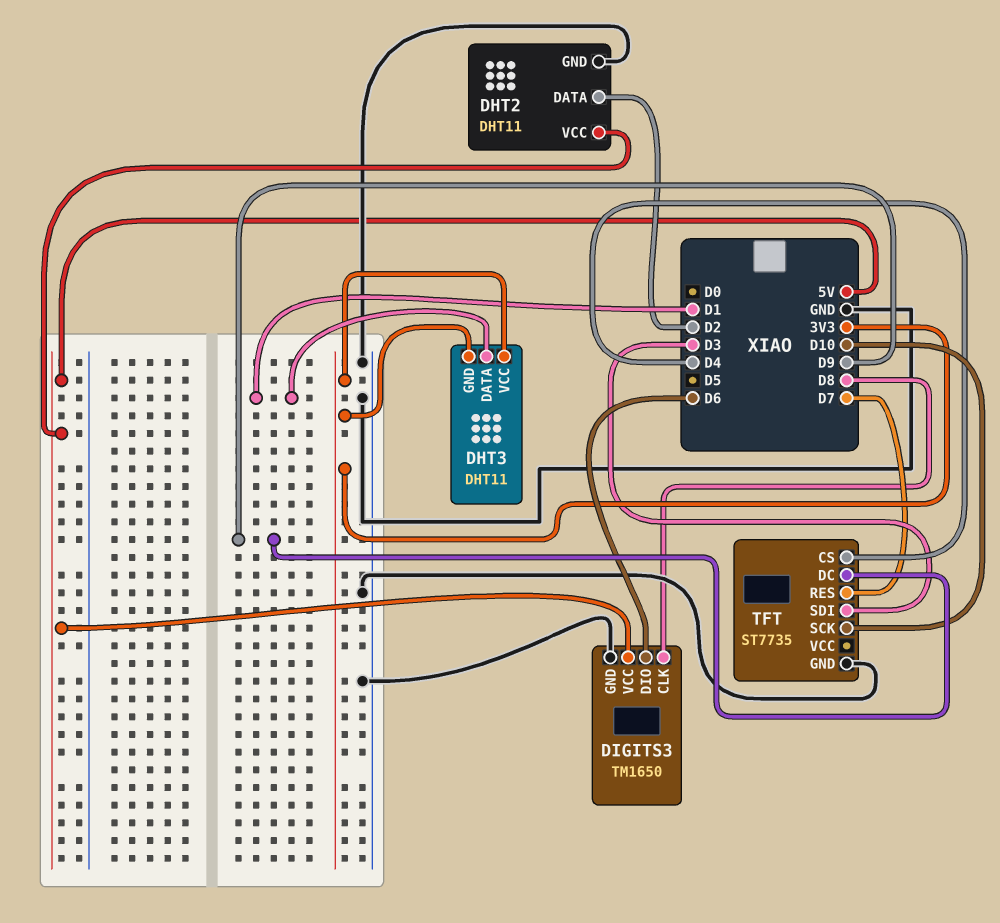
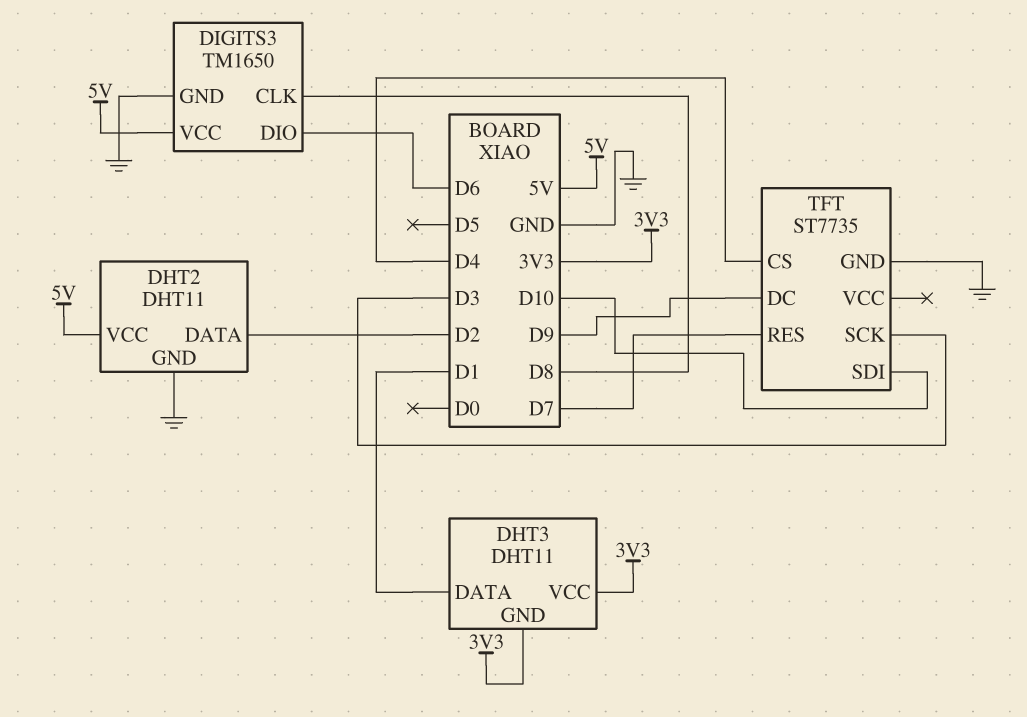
TFT pin SCK: D10 -> D3
TFT pin SDI: D3 -> D10

